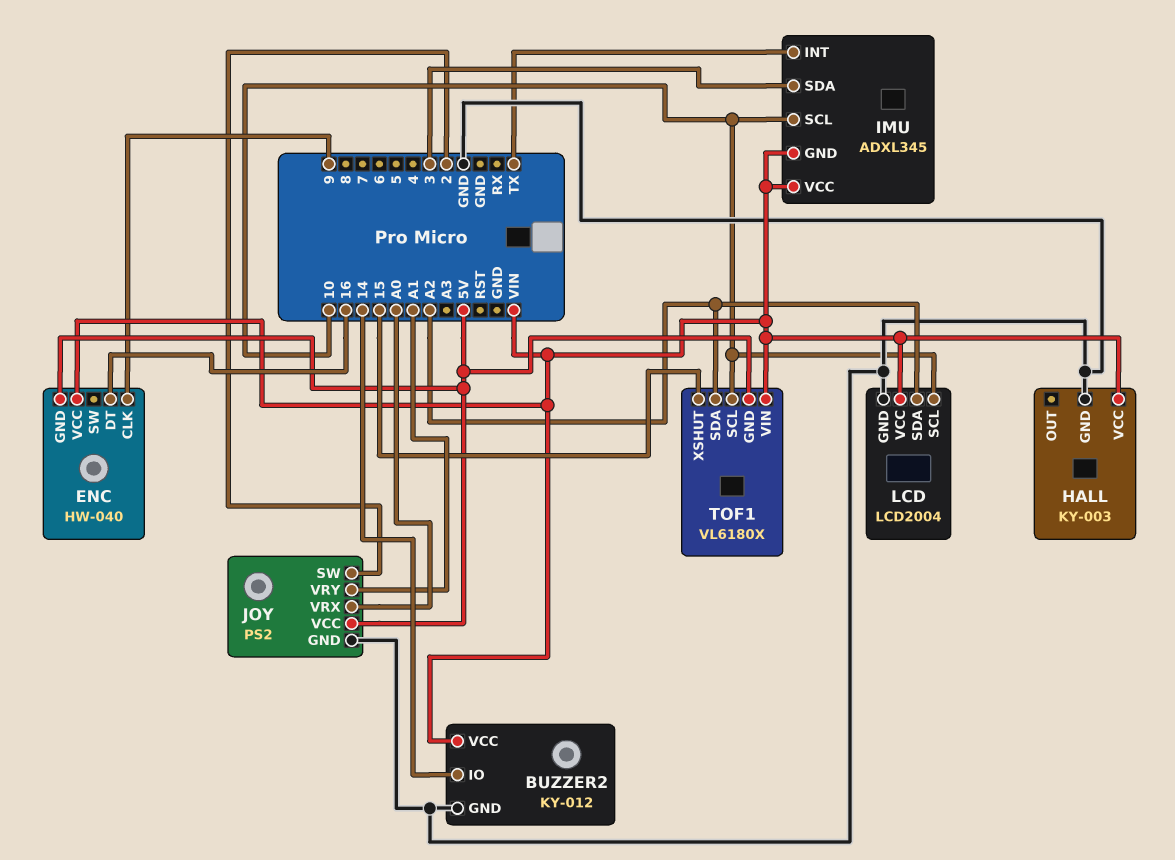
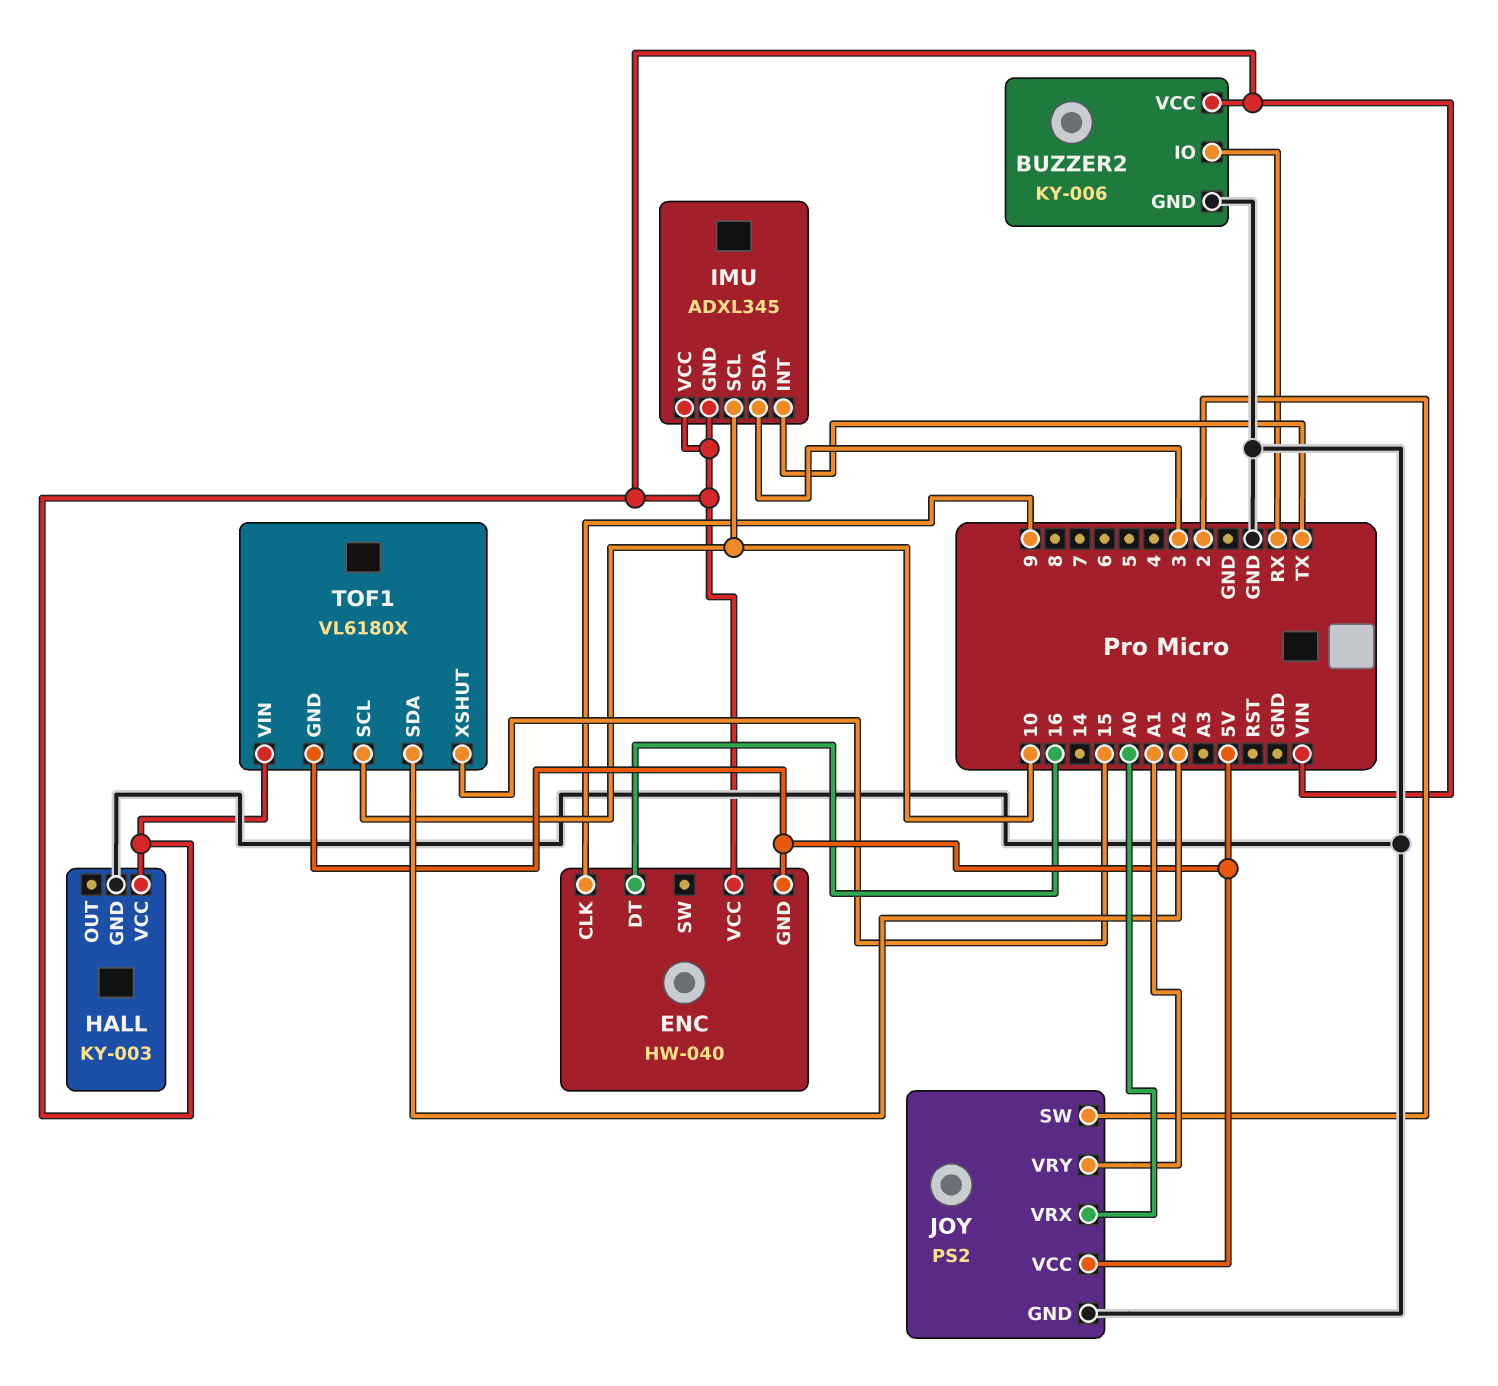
BUZZER2: KY-012 -> KY-006
BUZZER2 pin IO: 14 -> RX
LCD: LCD2004 -> none
LCD pin GND: GND -> none
LCD pin SCL: 10 -> none
LCD pin SDA: A2 -> none
LCD pin VCC: VIN -> none

